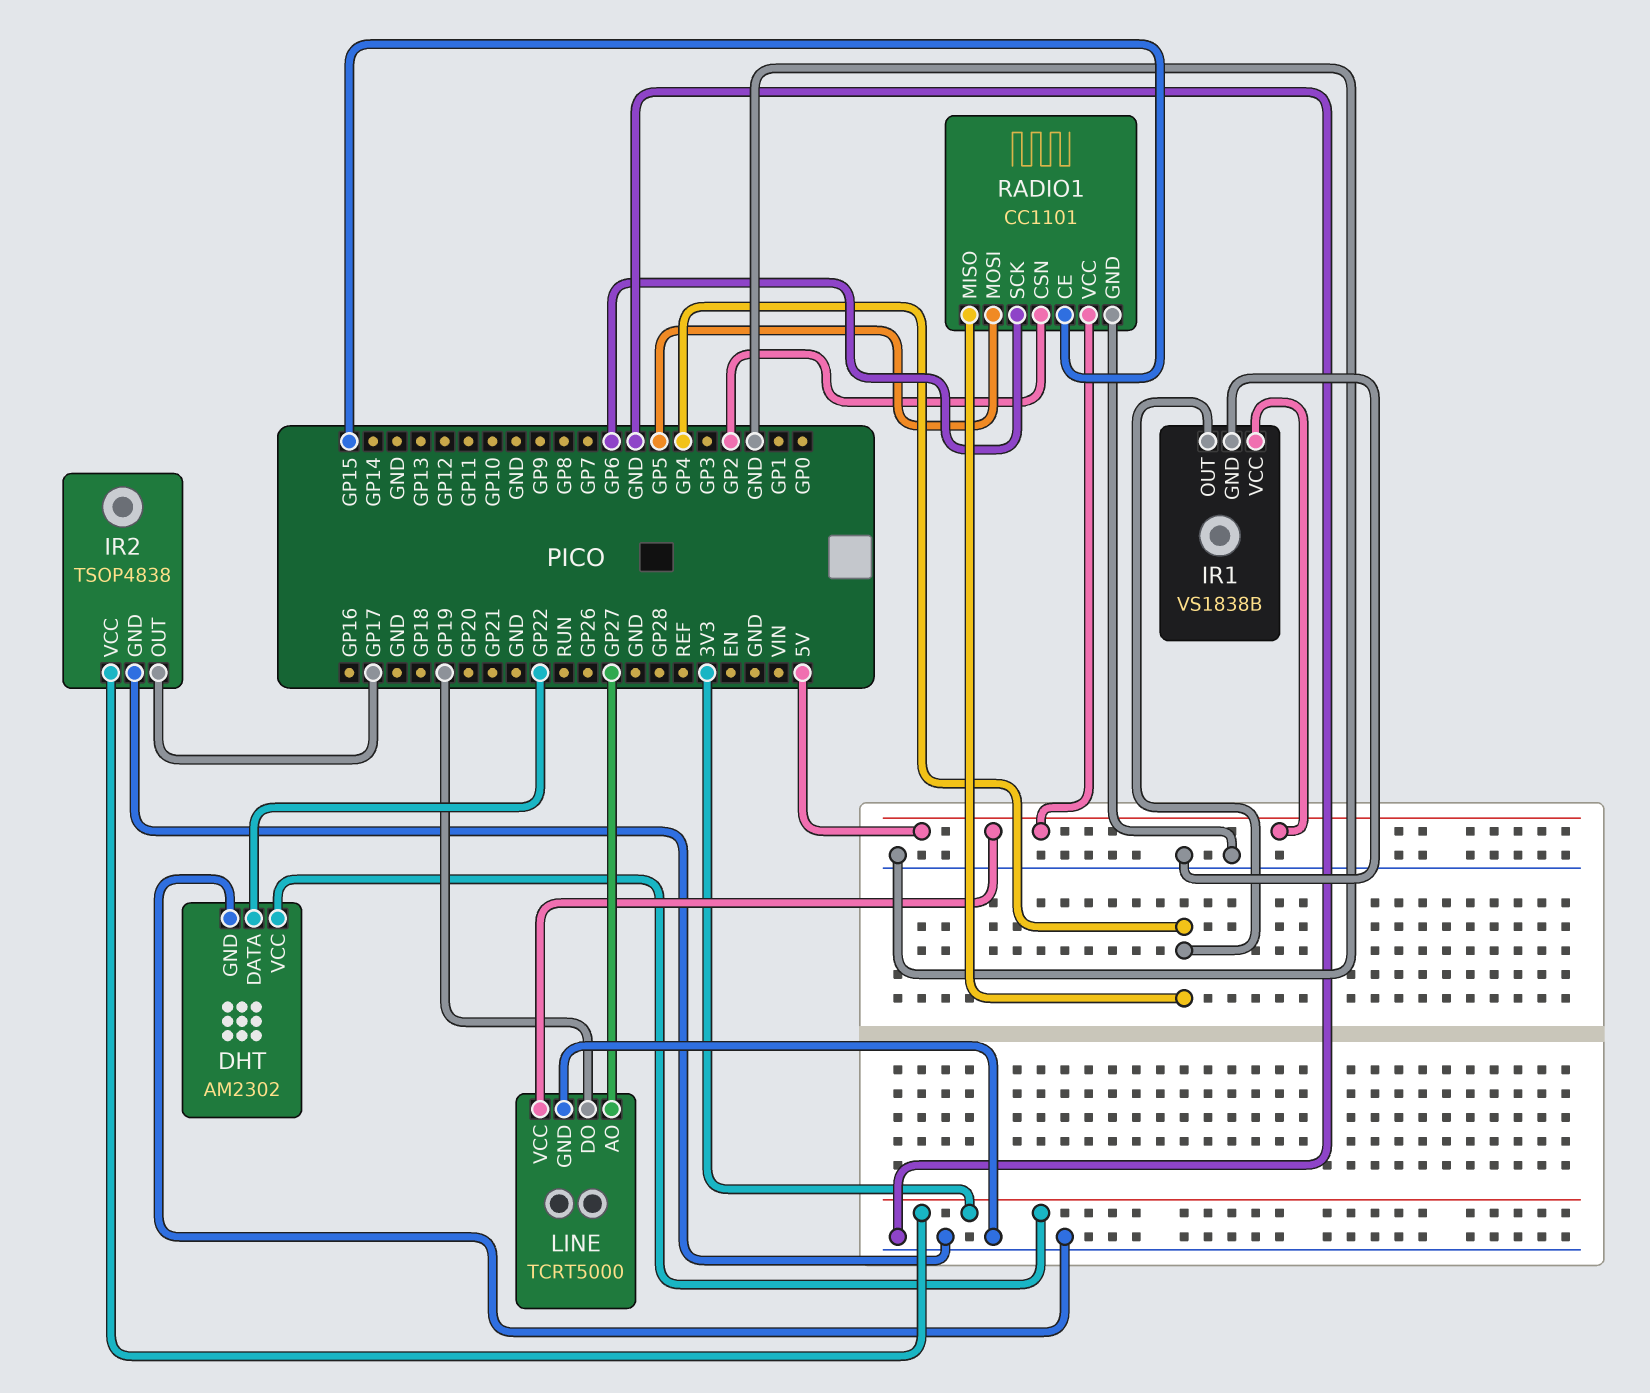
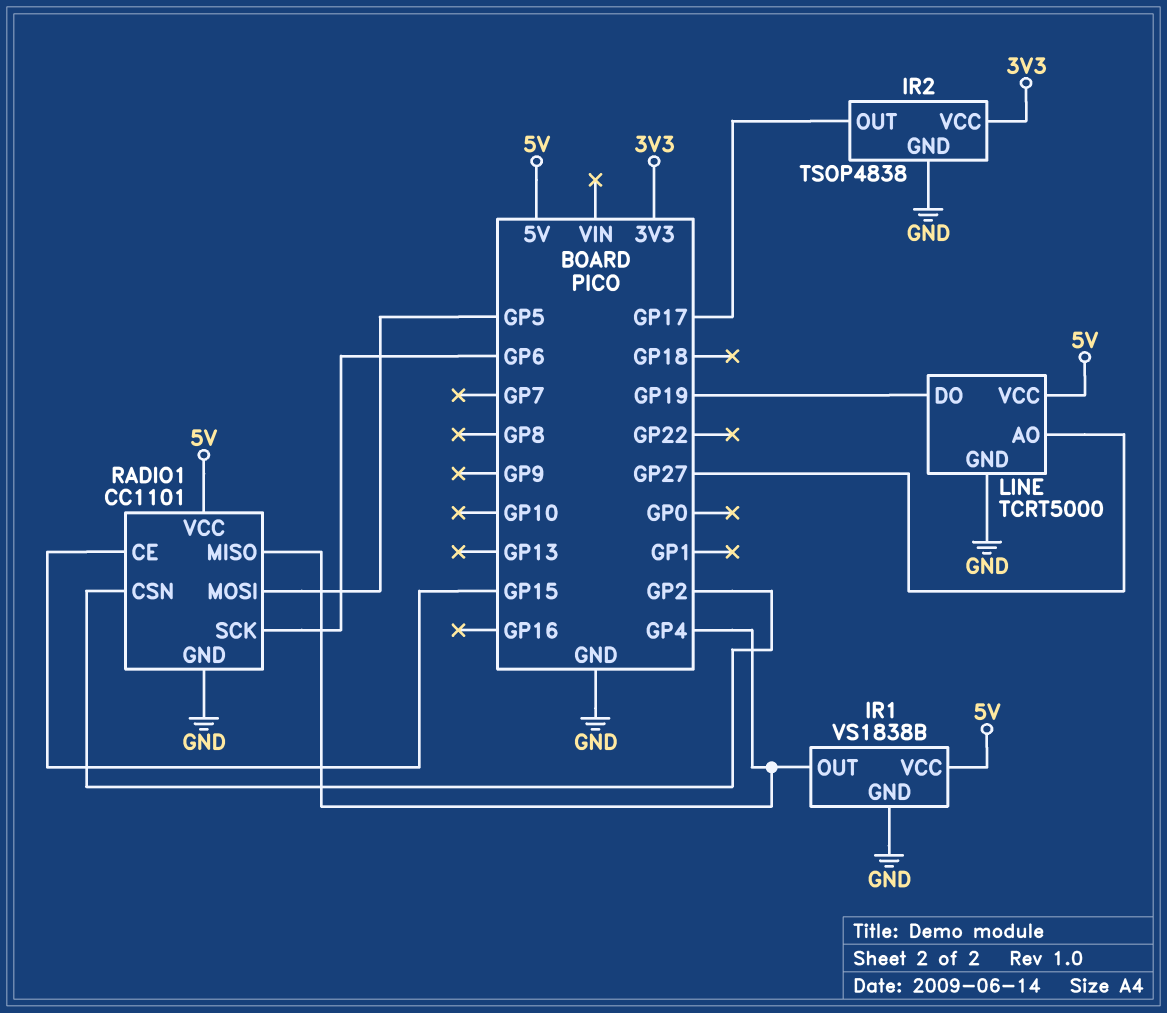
DHT: AM2302 -> none
DHT pin DATA: GP22 -> none
DHT pin GND: GND -> none
DHT pin VCC: 3V3 -> none

